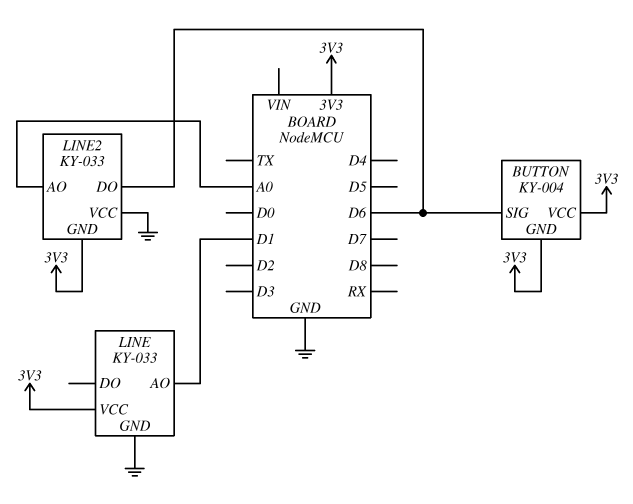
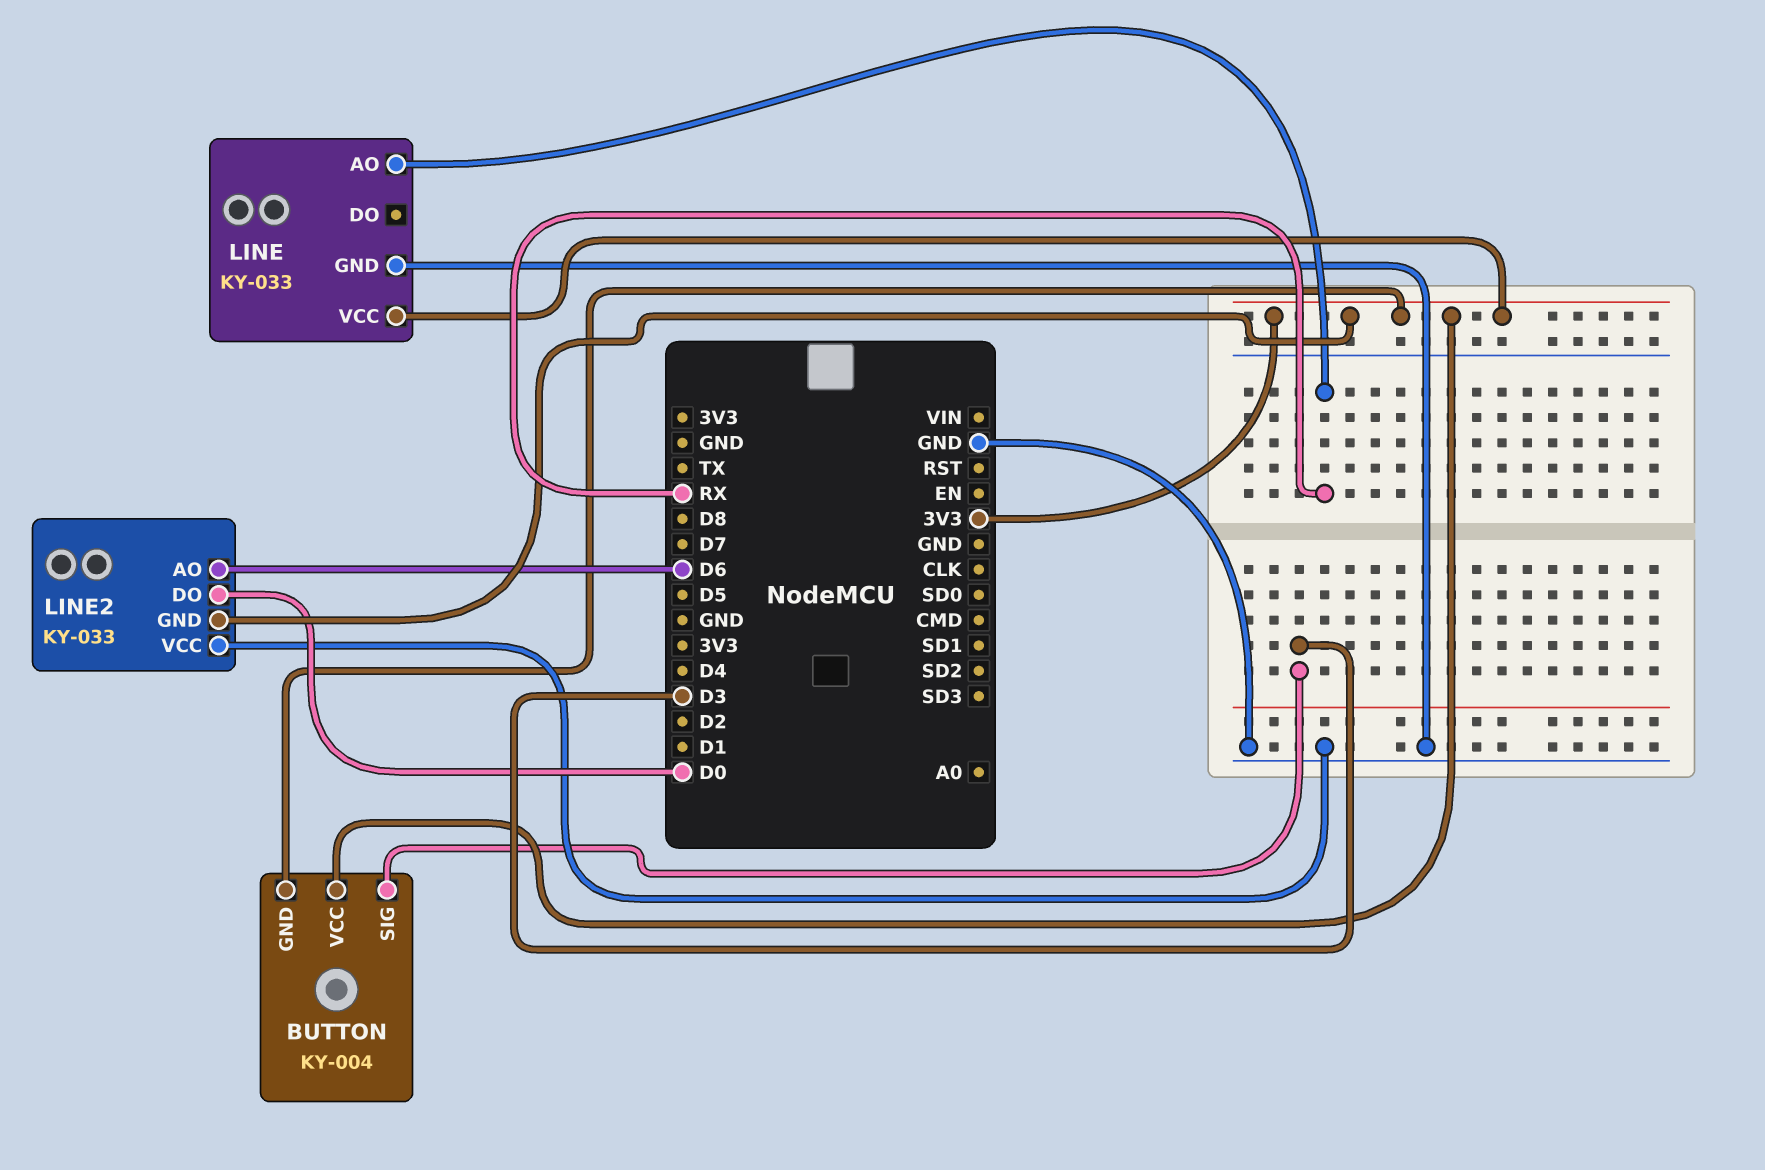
BUTTON pin SIG: D6 -> D3
LINE pin AO: D1 -> RX
LINE2 pin AO: A0 -> D6
LINE2 pin DO: D6 -> D0

